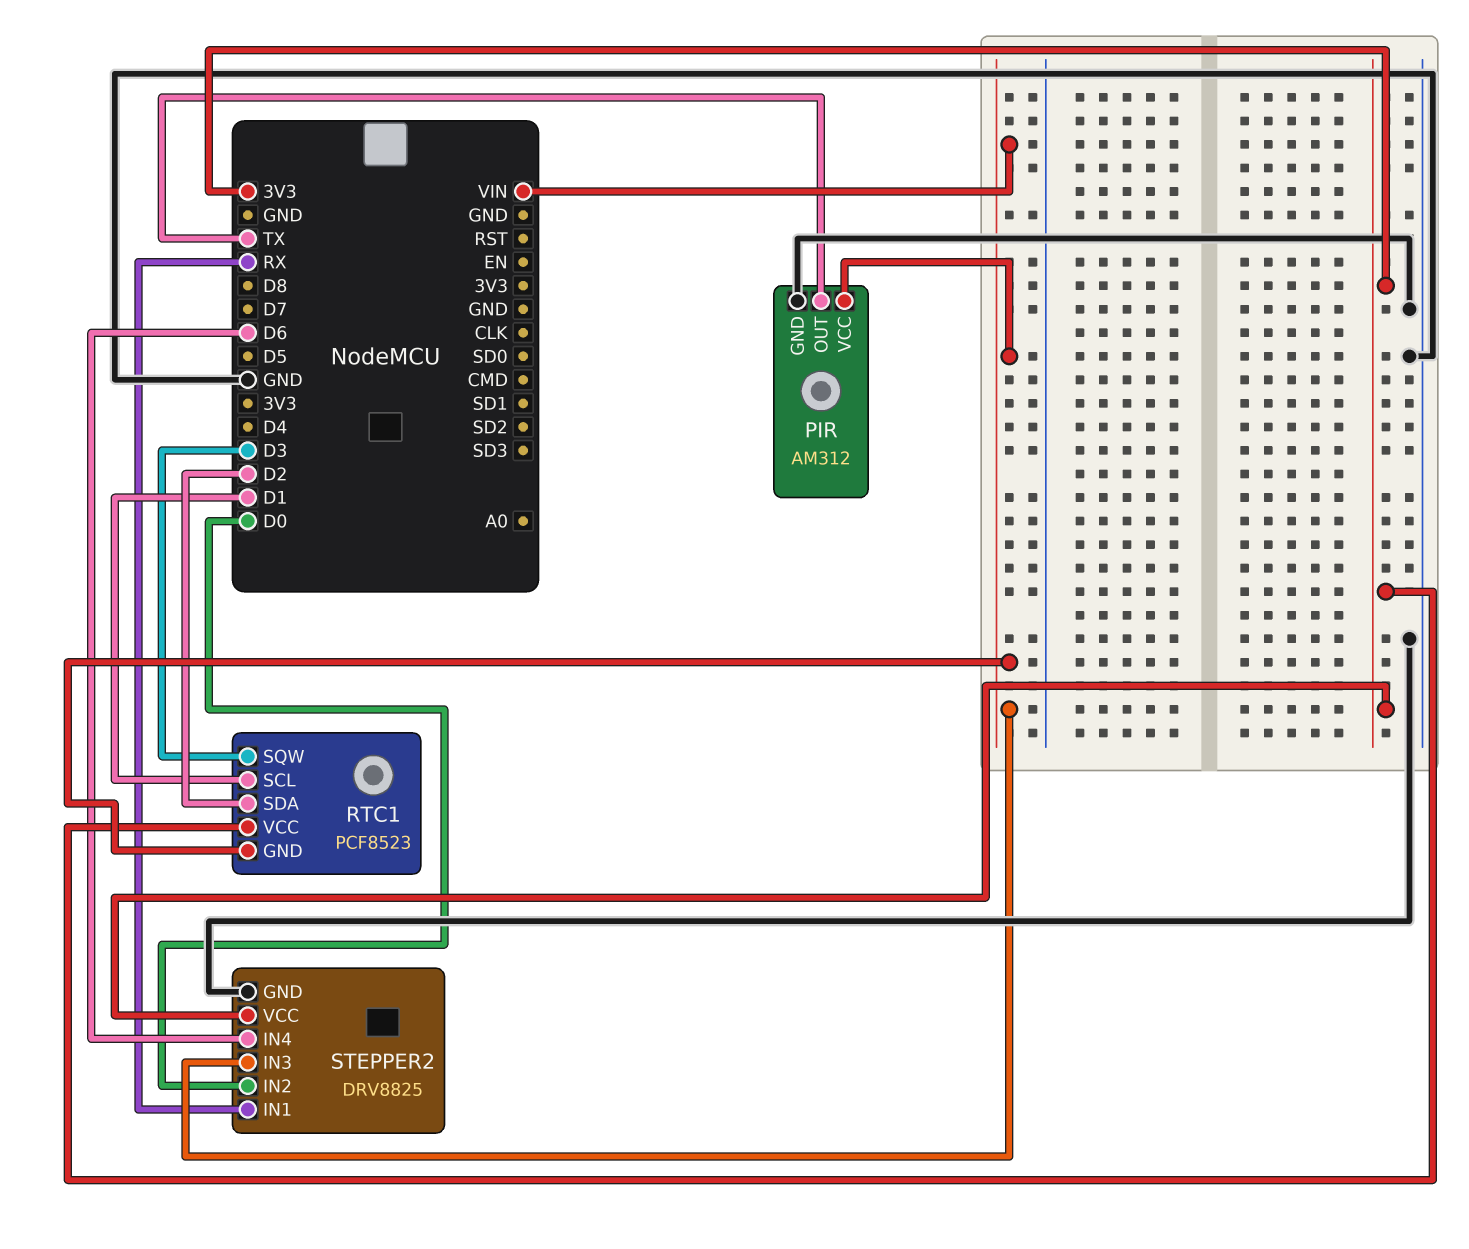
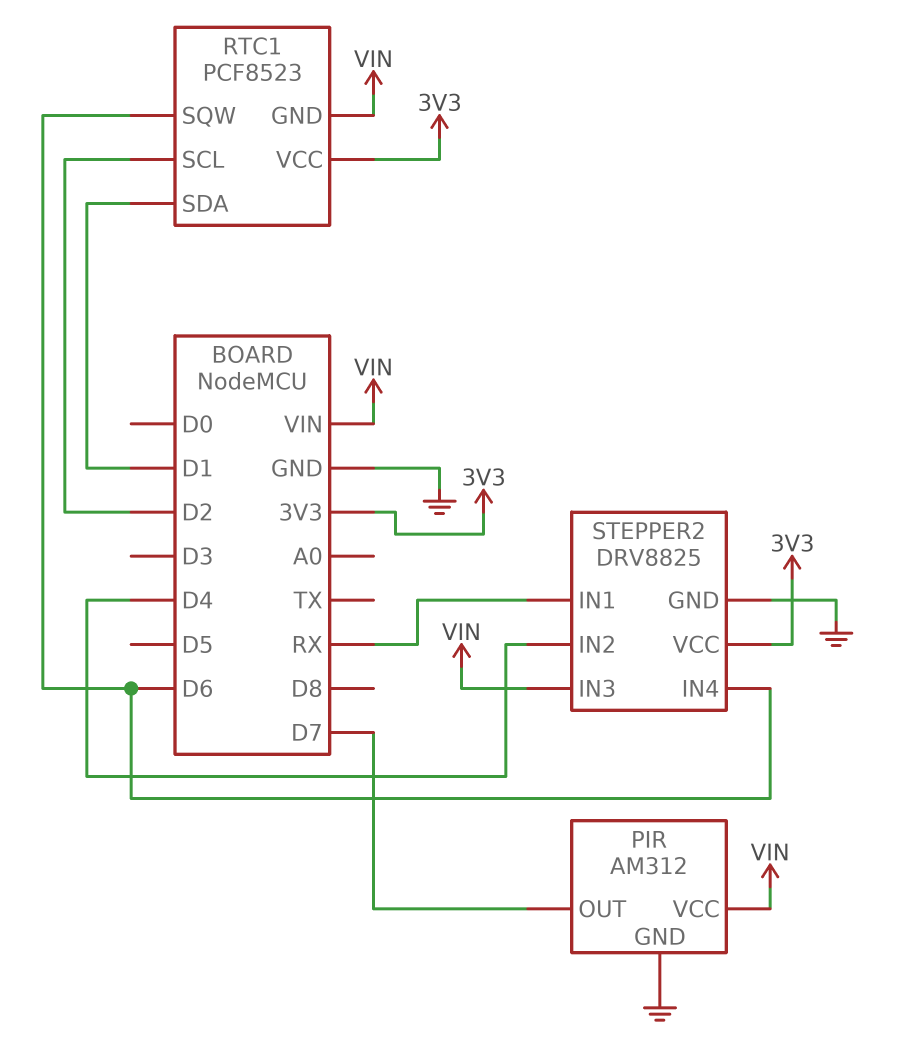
PIR pin OUT: TX -> D7
RTC1 pin SCL: D1 -> D2
RTC1 pin SDA: D2 -> D1
RTC1 pin SQW: D3 -> D6
STEPPER2 pin IN2: D0 -> D4

